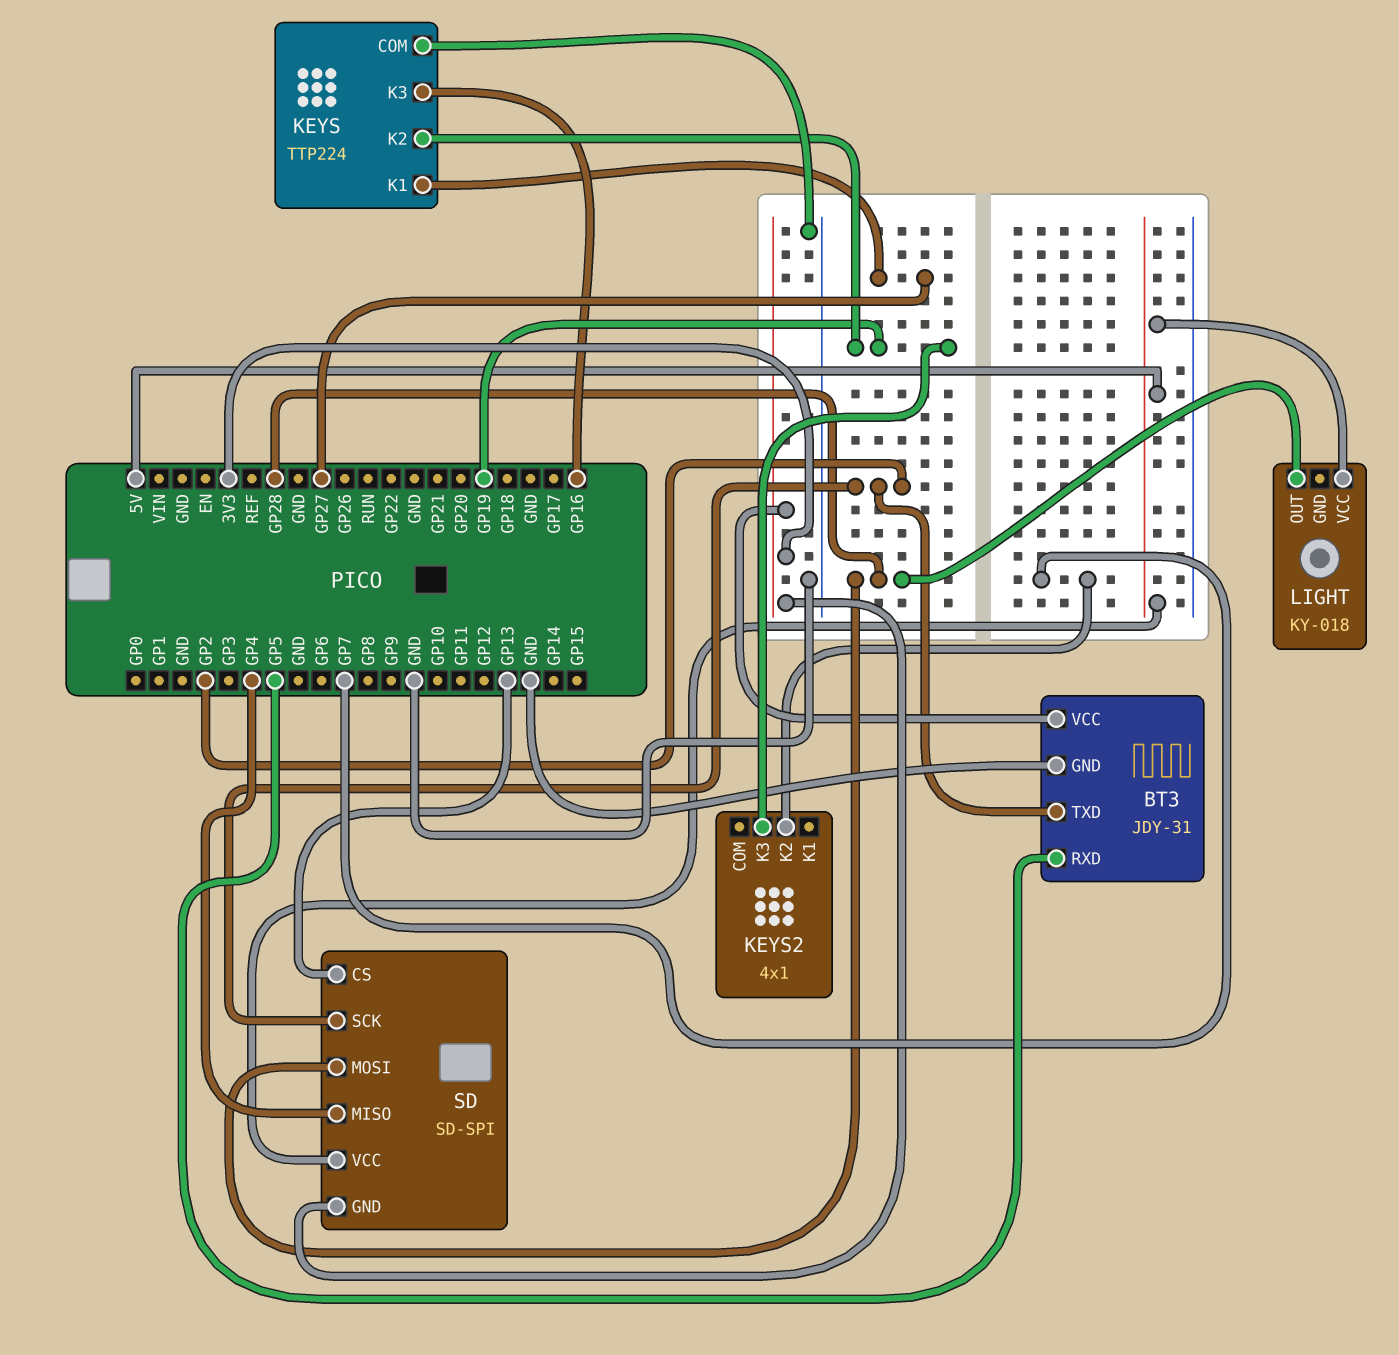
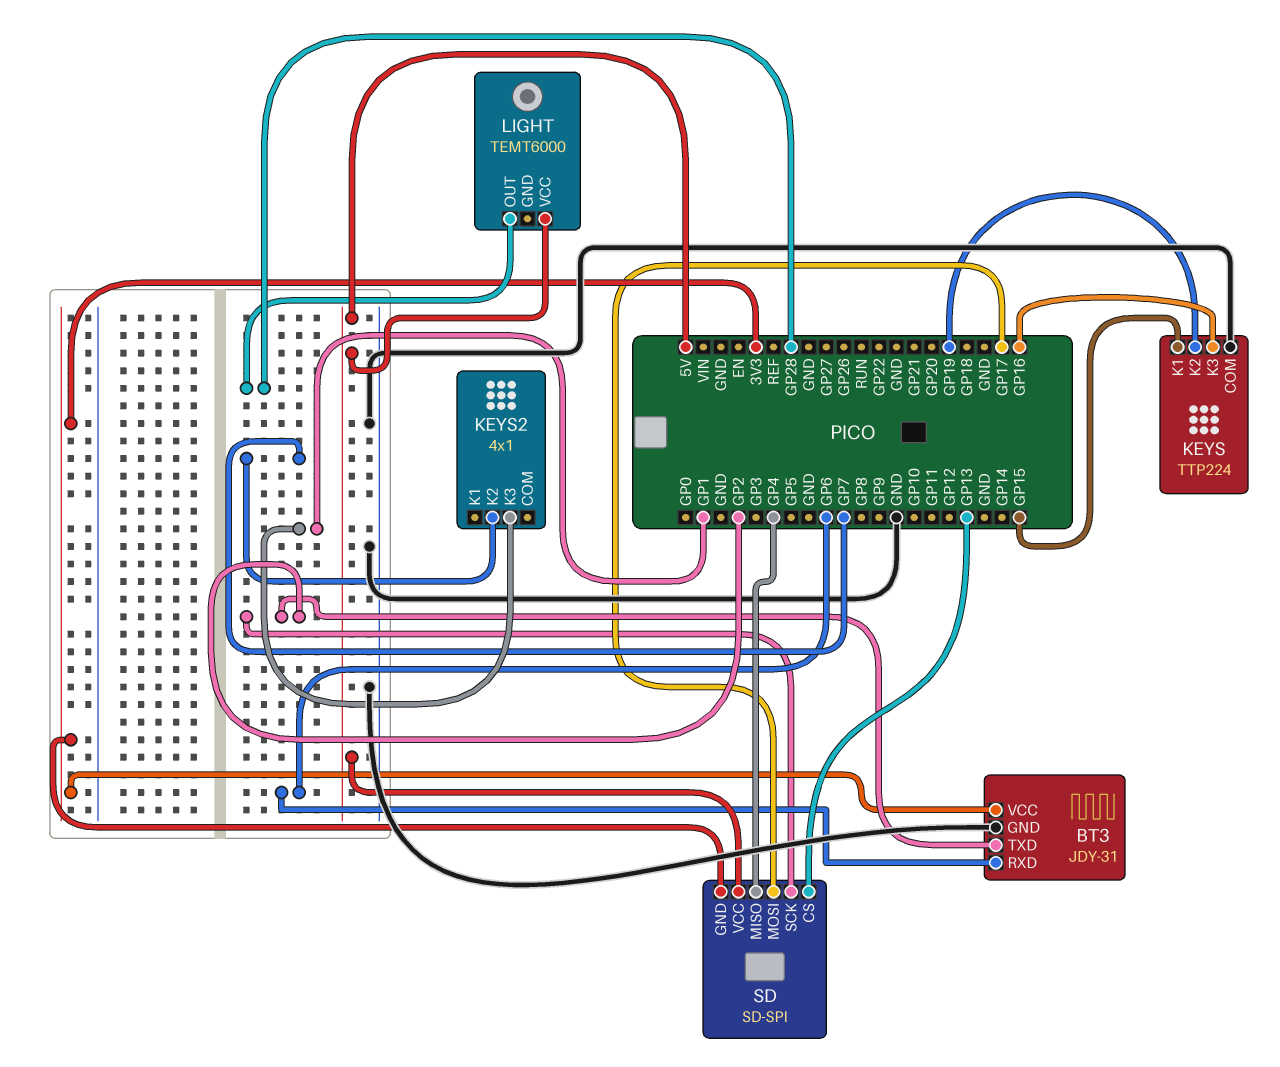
BT3 pin RXD: GP5 -> GP6
KEYS pin K1: GP27 -> GP15
KEYS2 pin K3: GP19 -> GP1
LIGHT: KY-018 -> TEMT6000
SD pin MOSI: GP28 -> GP17

